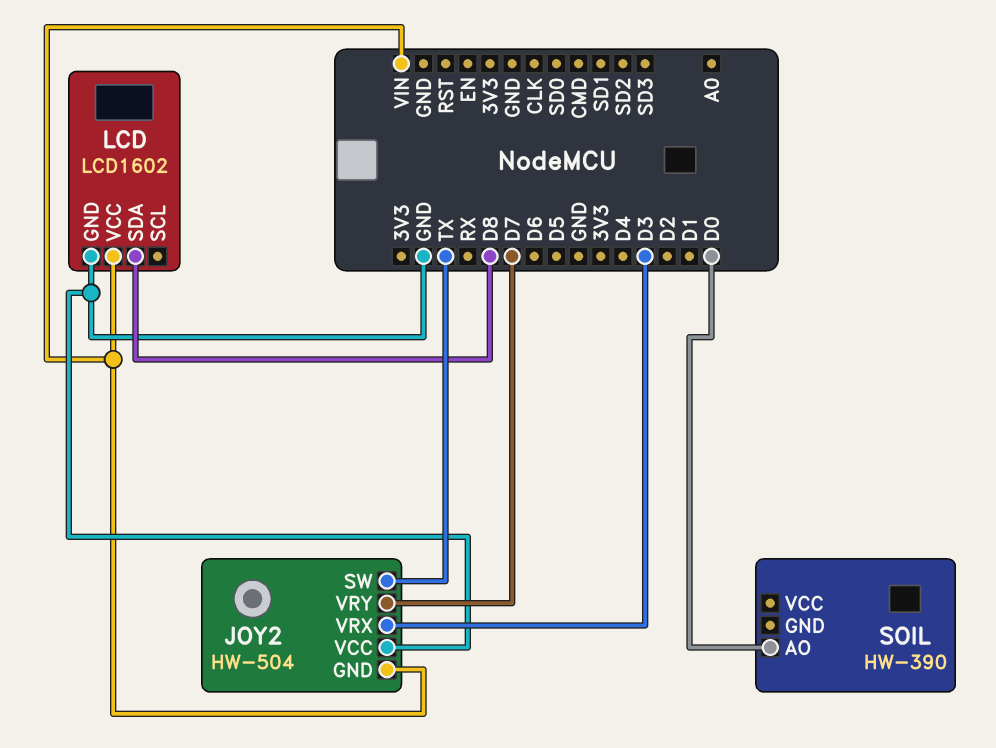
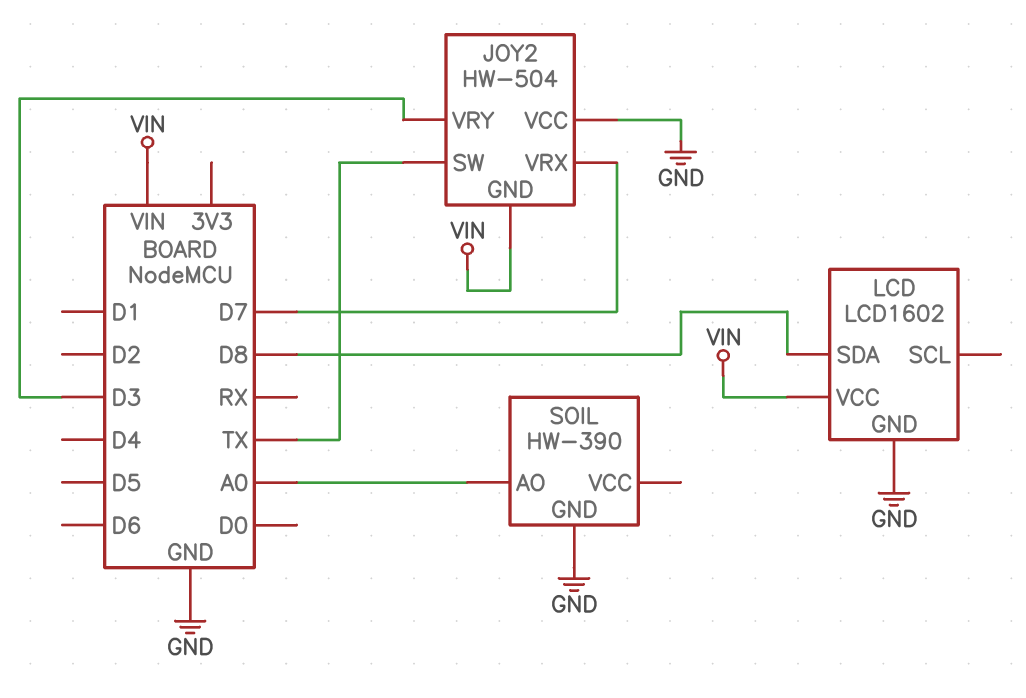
JOY2 pin VRX: D3 -> D7
JOY2 pin VRY: D7 -> D3
SOIL pin AO: D0 -> A0
SOIL pin GND: none -> GND

